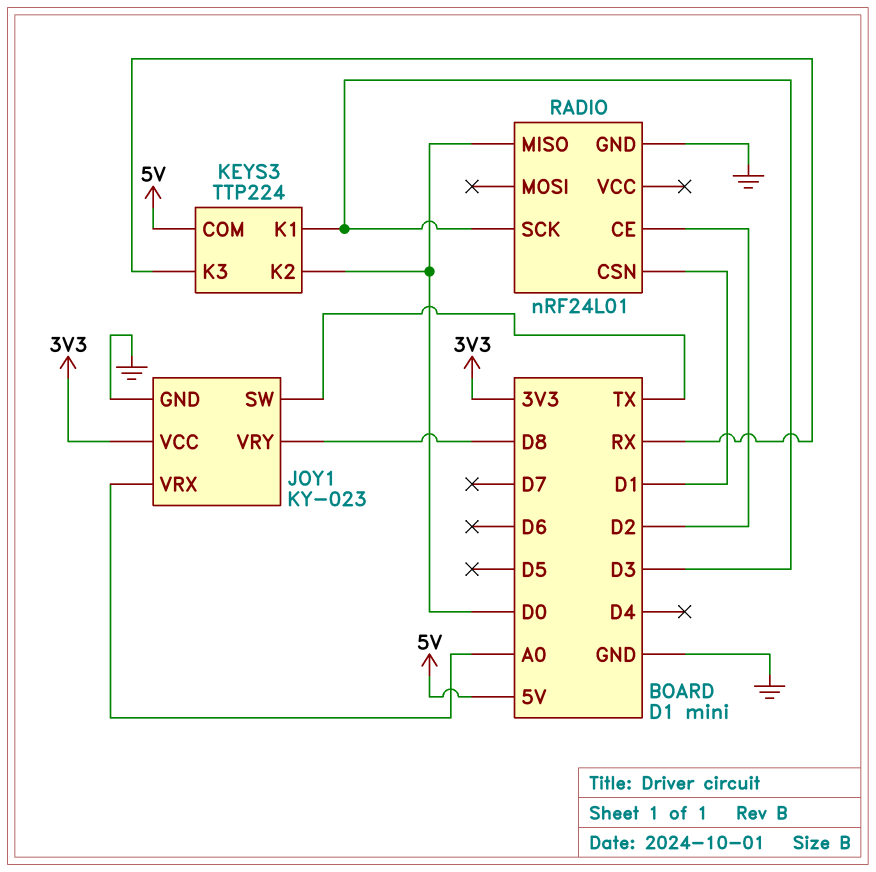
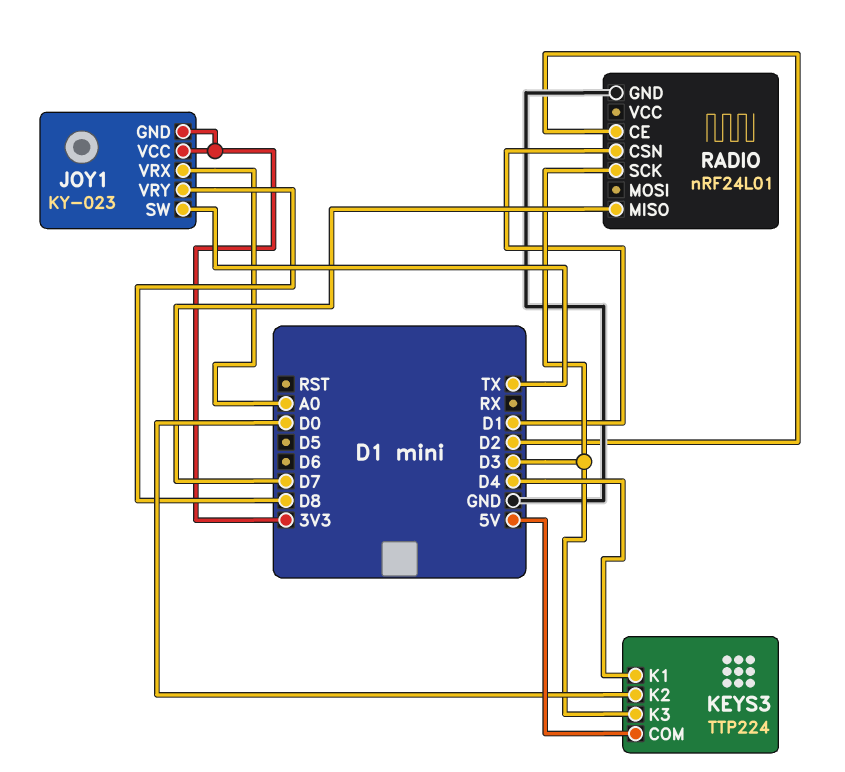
JOY1 pin GND: GND -> 3V3
KEYS3 pin K1: D3 -> D4
KEYS3 pin K3: RX -> D3
RADIO pin MISO: D0 -> D7

